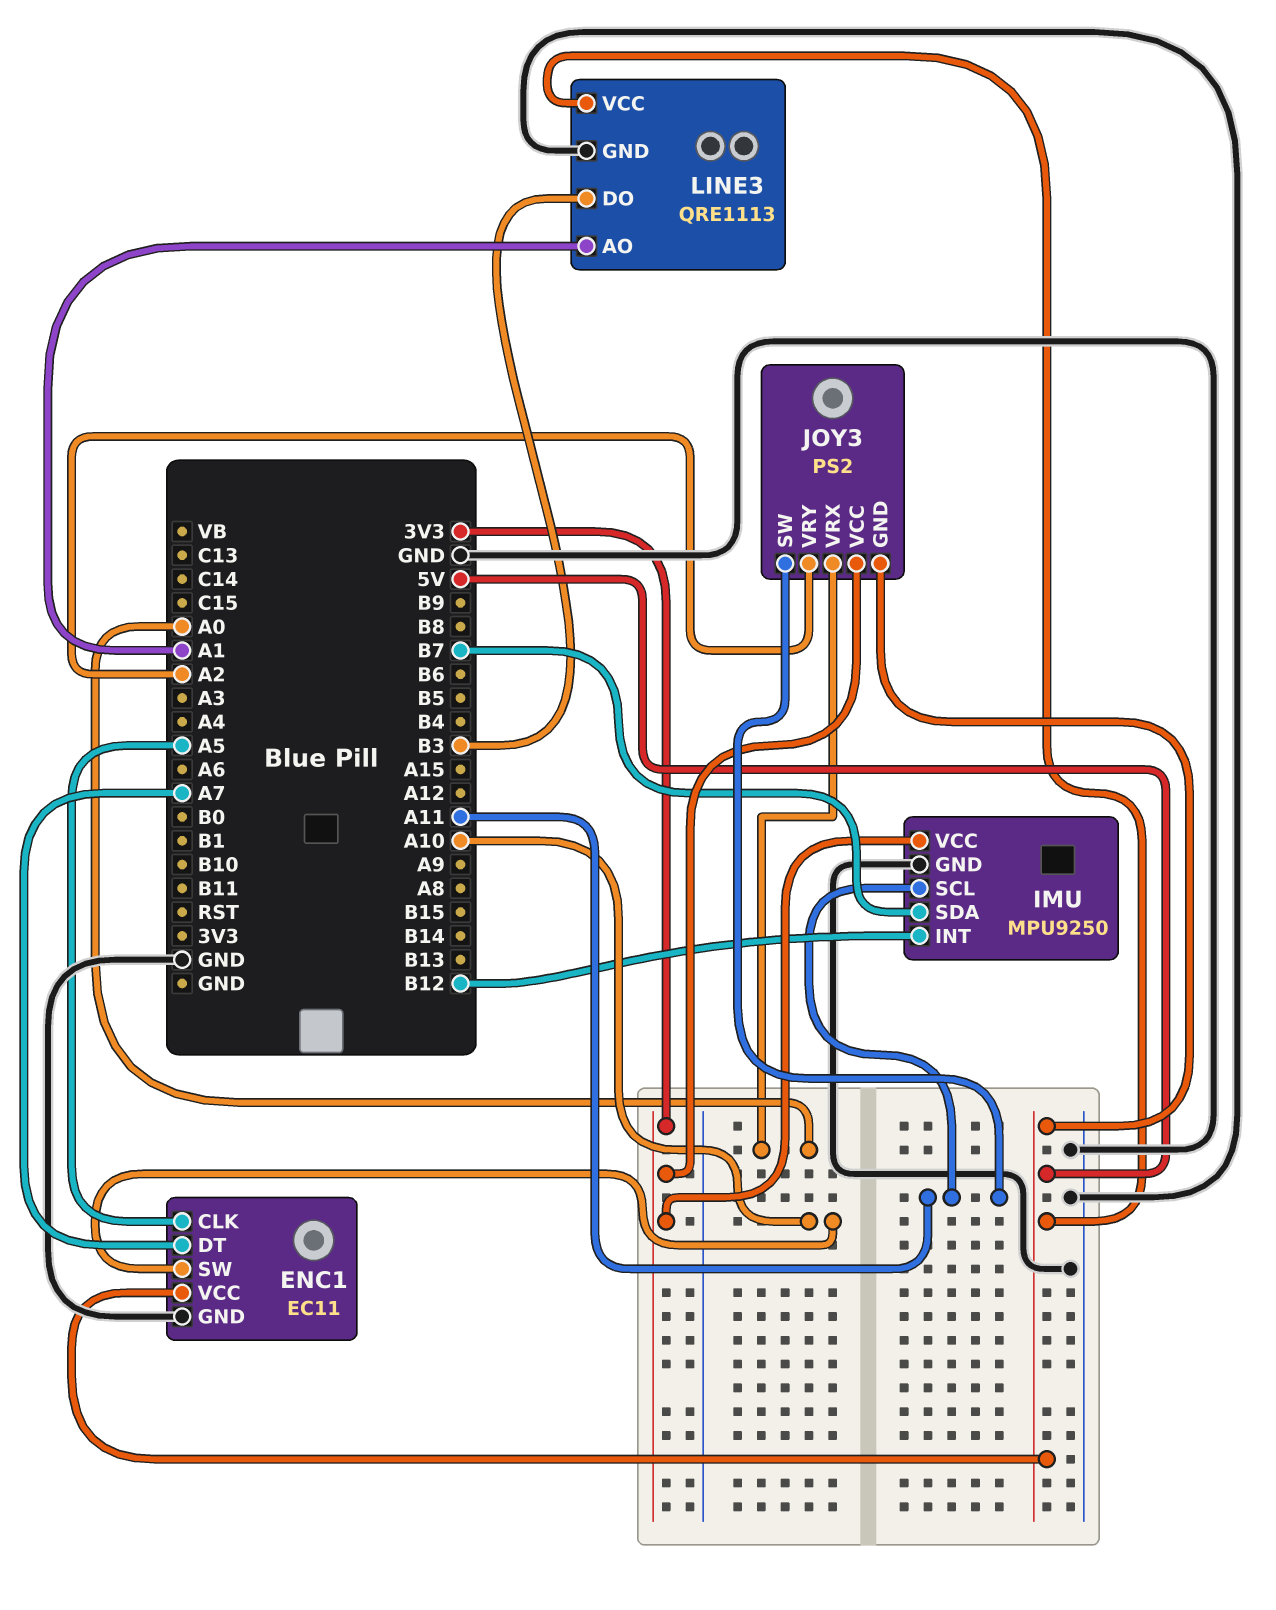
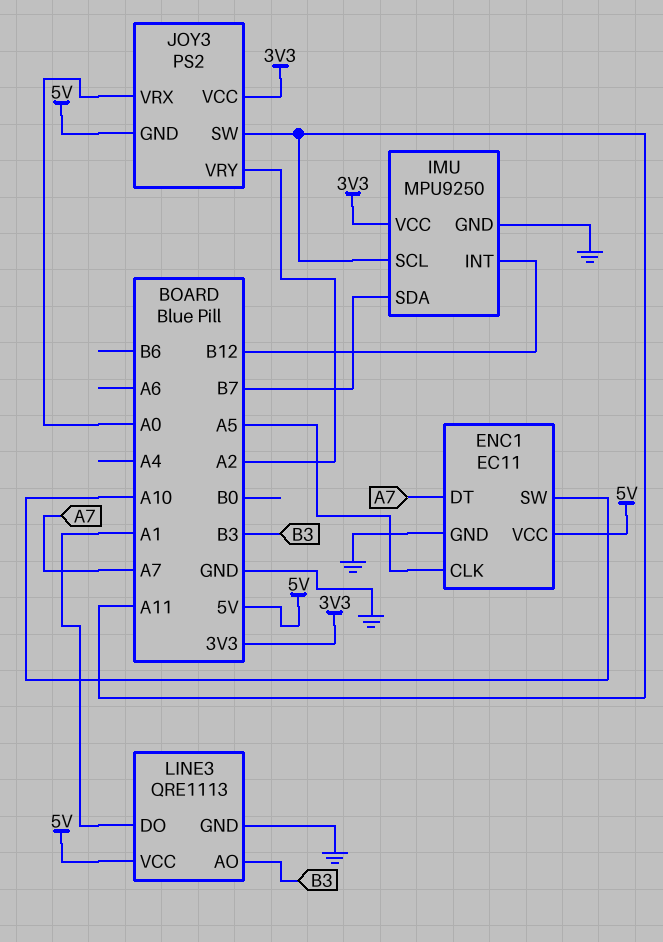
LINE3 pin AO: A1 -> B3
LINE3 pin DO: B3 -> A1

